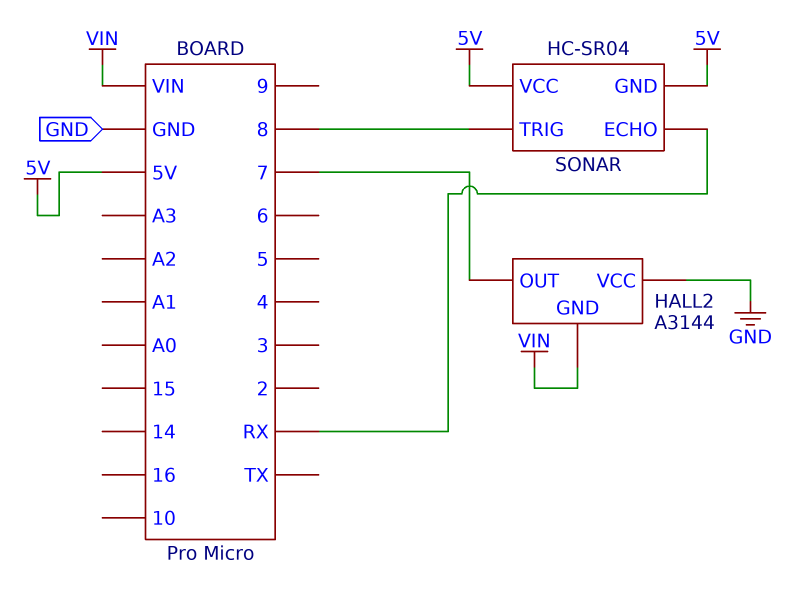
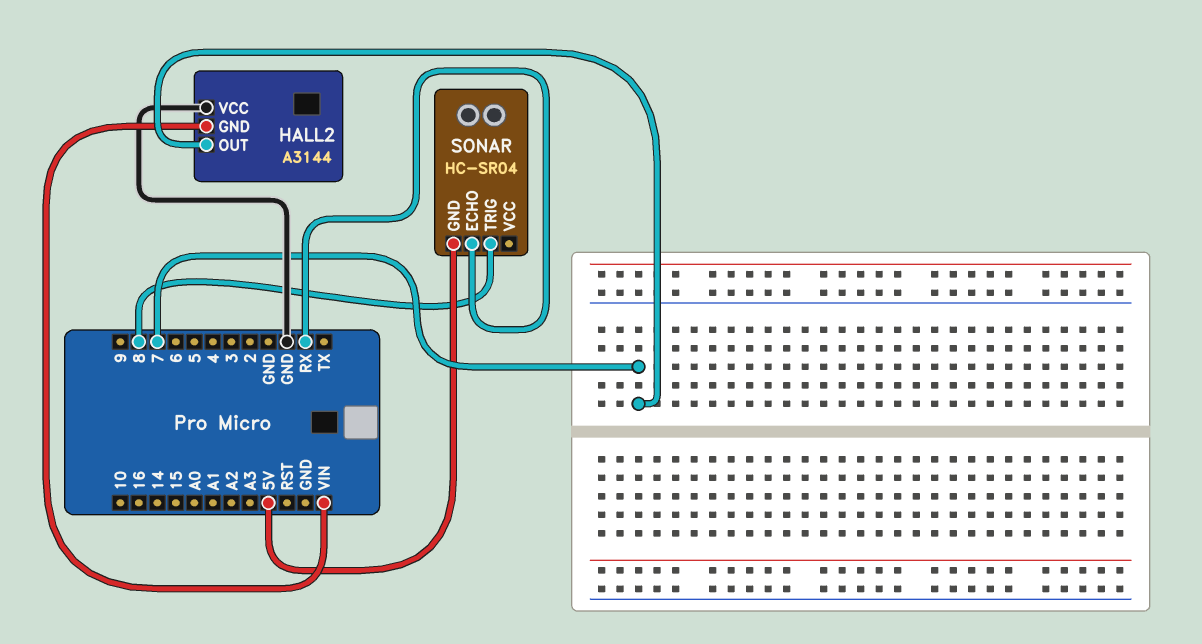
SONAR pin VCC: 5V -> none

